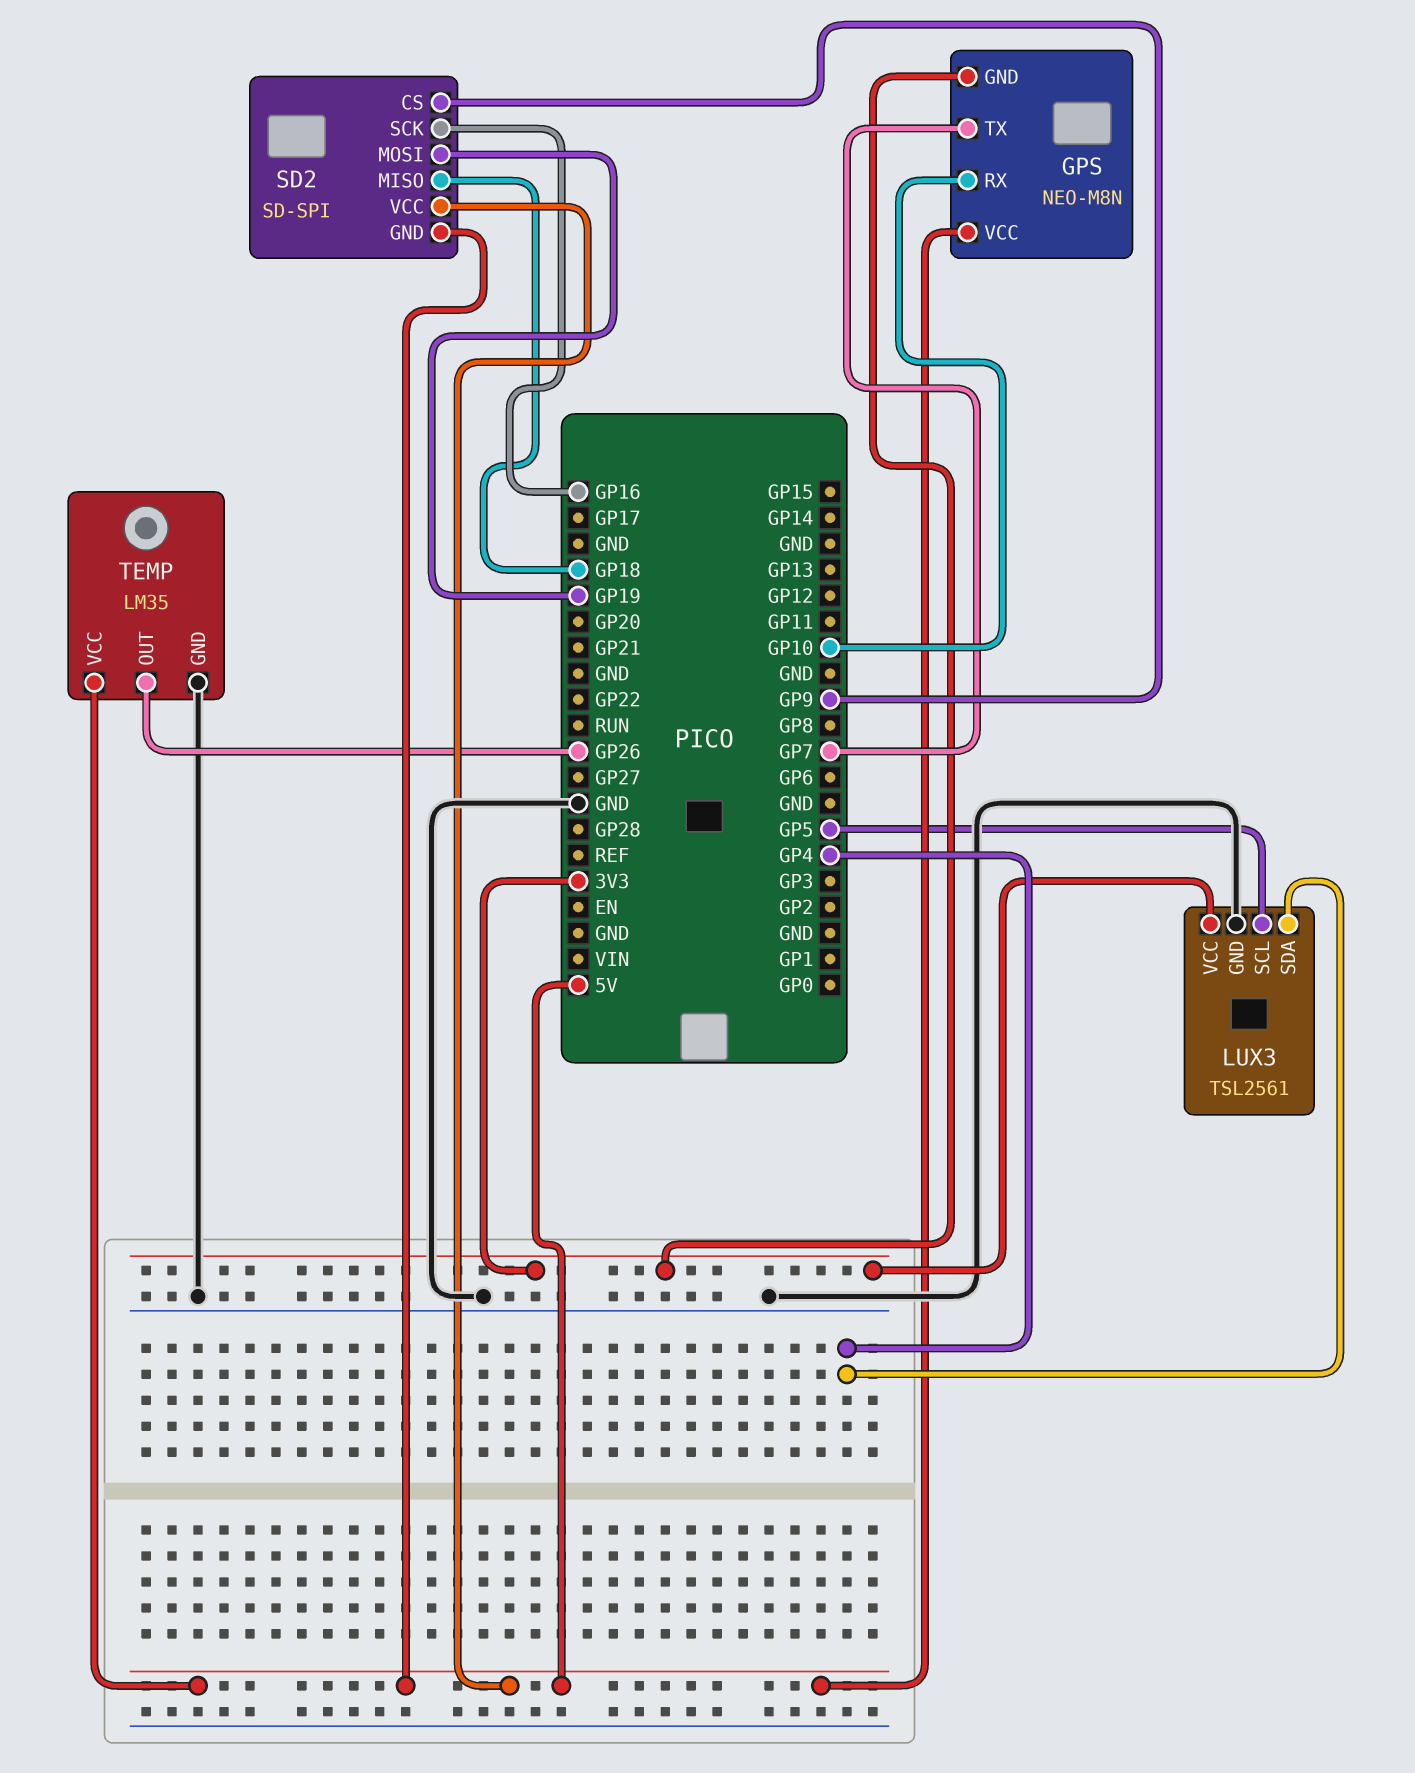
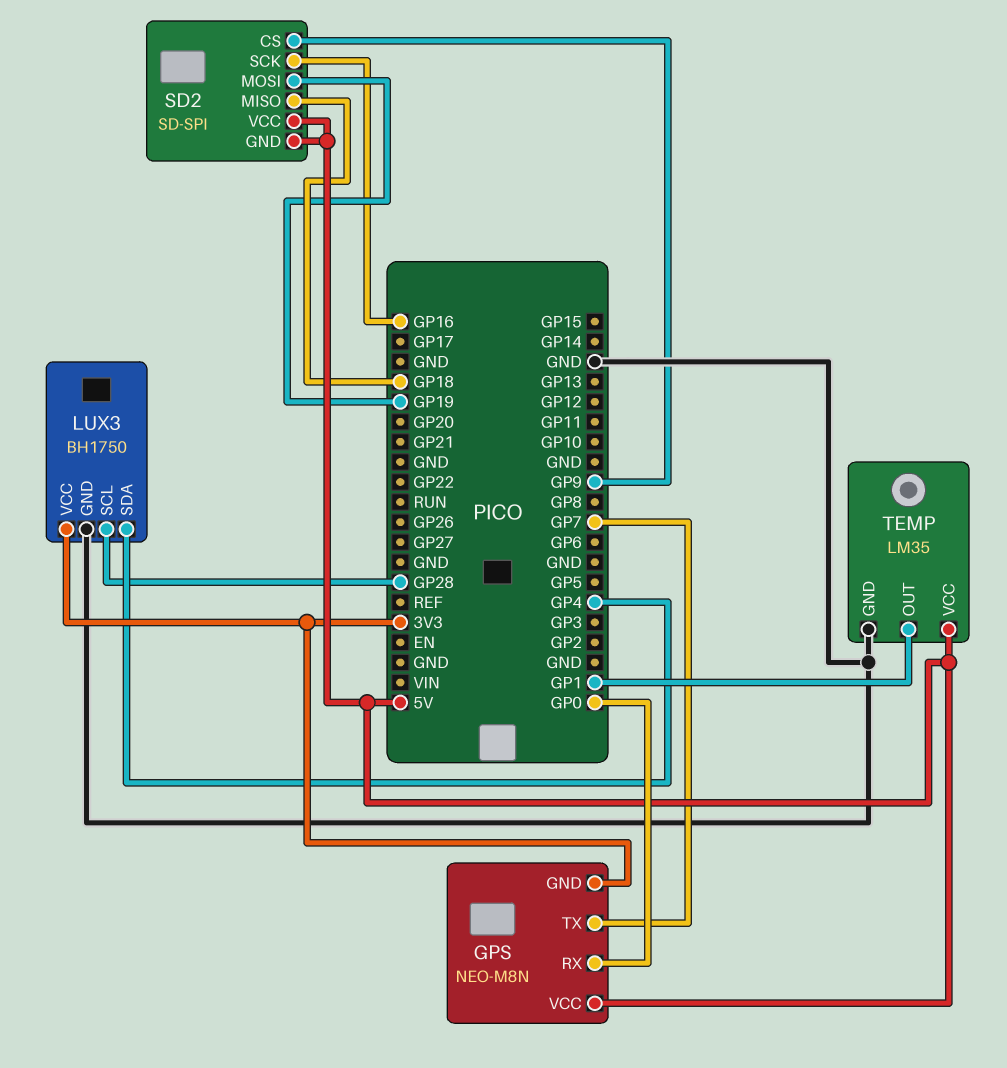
GPS pin RX: GP10 -> GP0
LUX3: TSL2561 -> BH1750
LUX3 pin SCL: GP5 -> GP28
TEMP pin OUT: GP26 -> GP1

